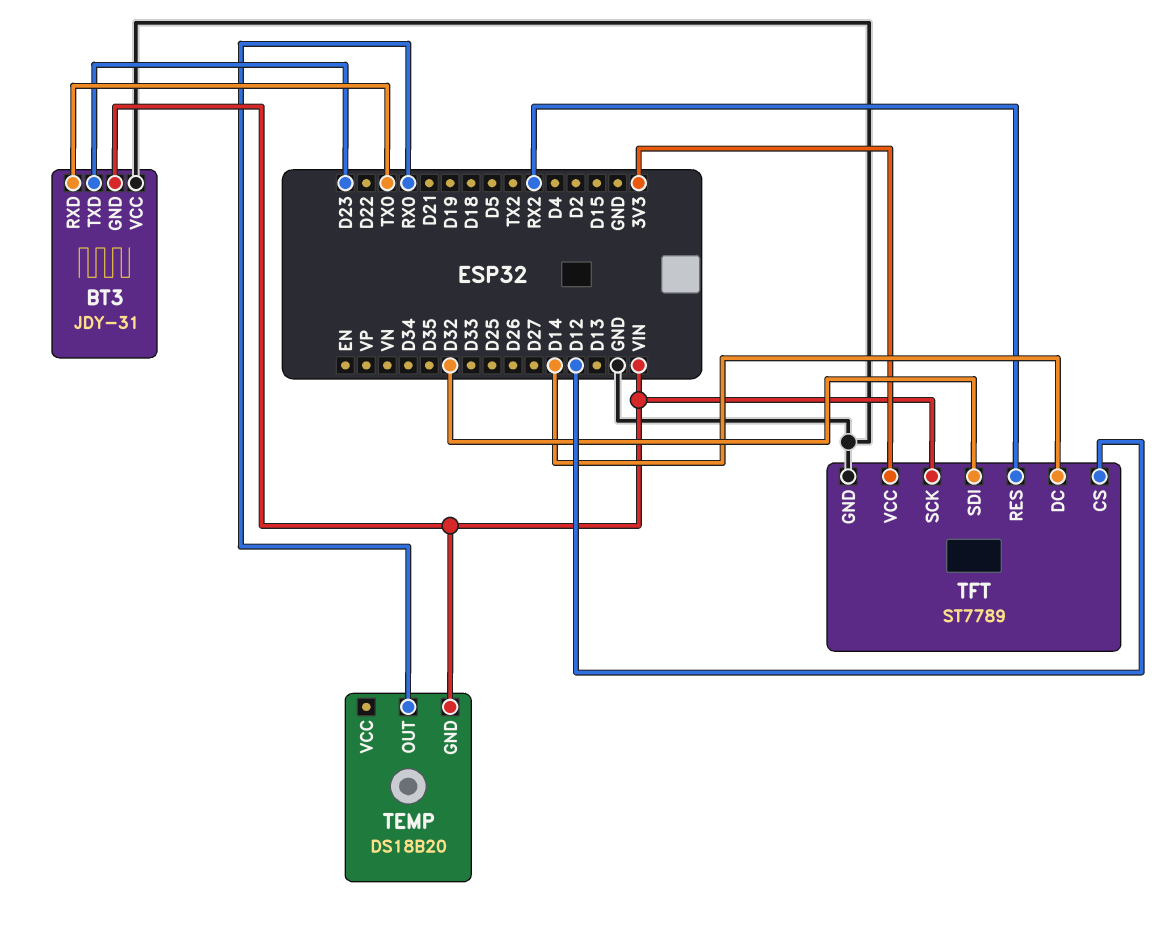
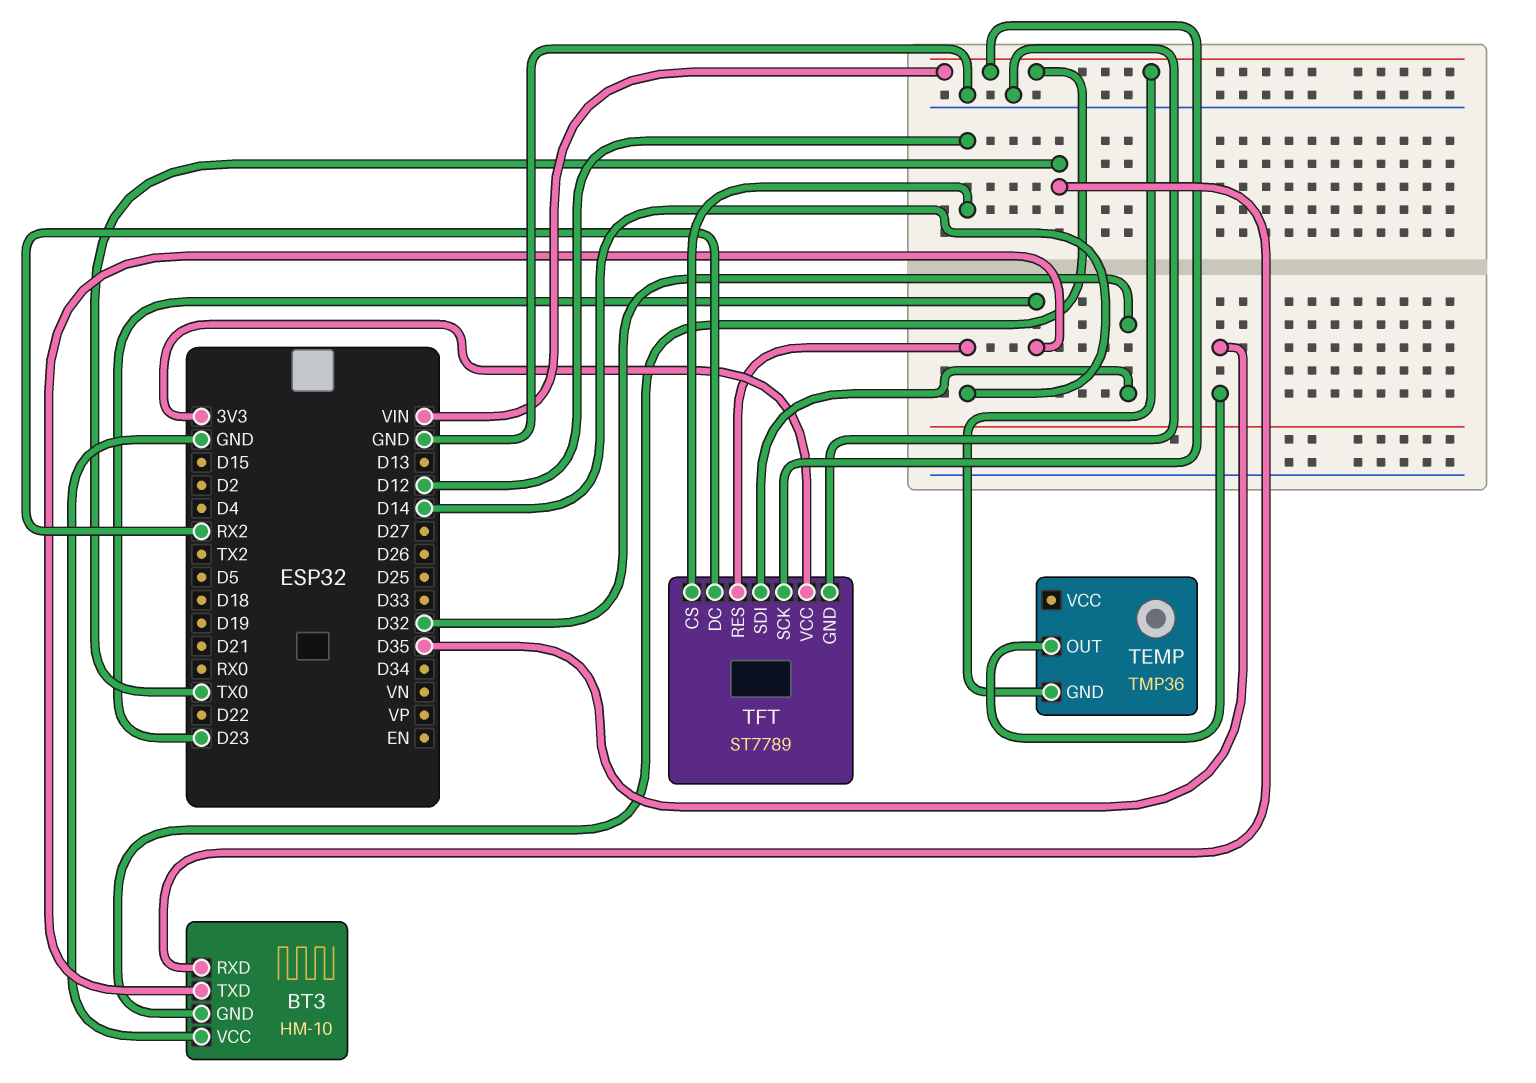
BT3: JDY-31 -> HM-10
TEMP: DS18B20 -> TMP36
TEMP pin OUT: RX0 -> D35
TFT pin DC: D14 -> RX2
TFT pin RES: RX2 -> D14

